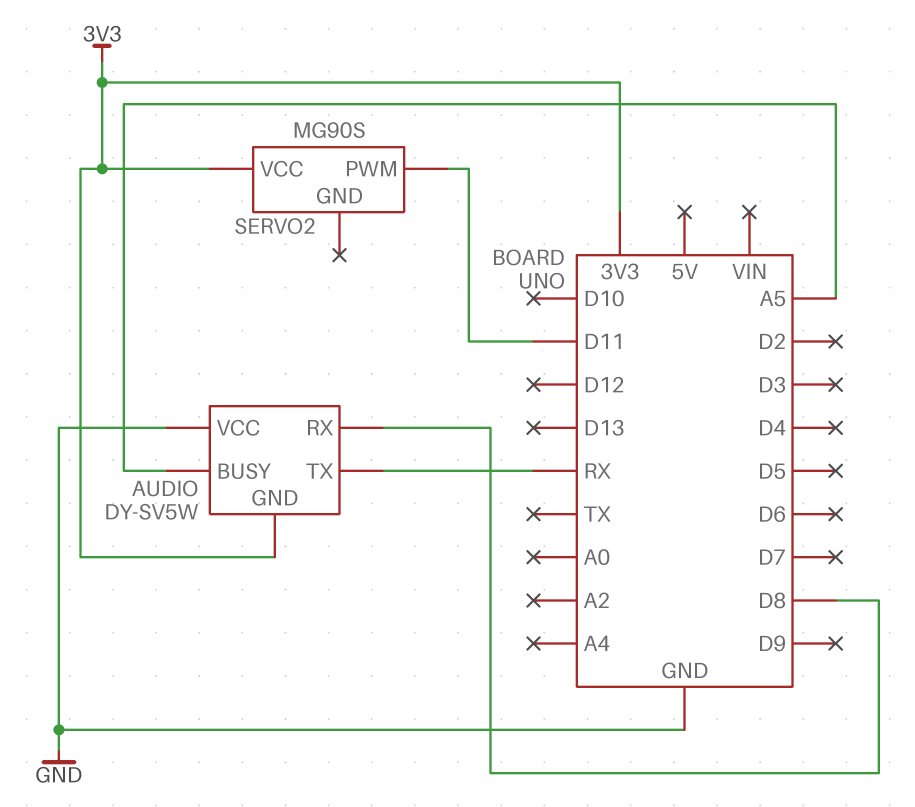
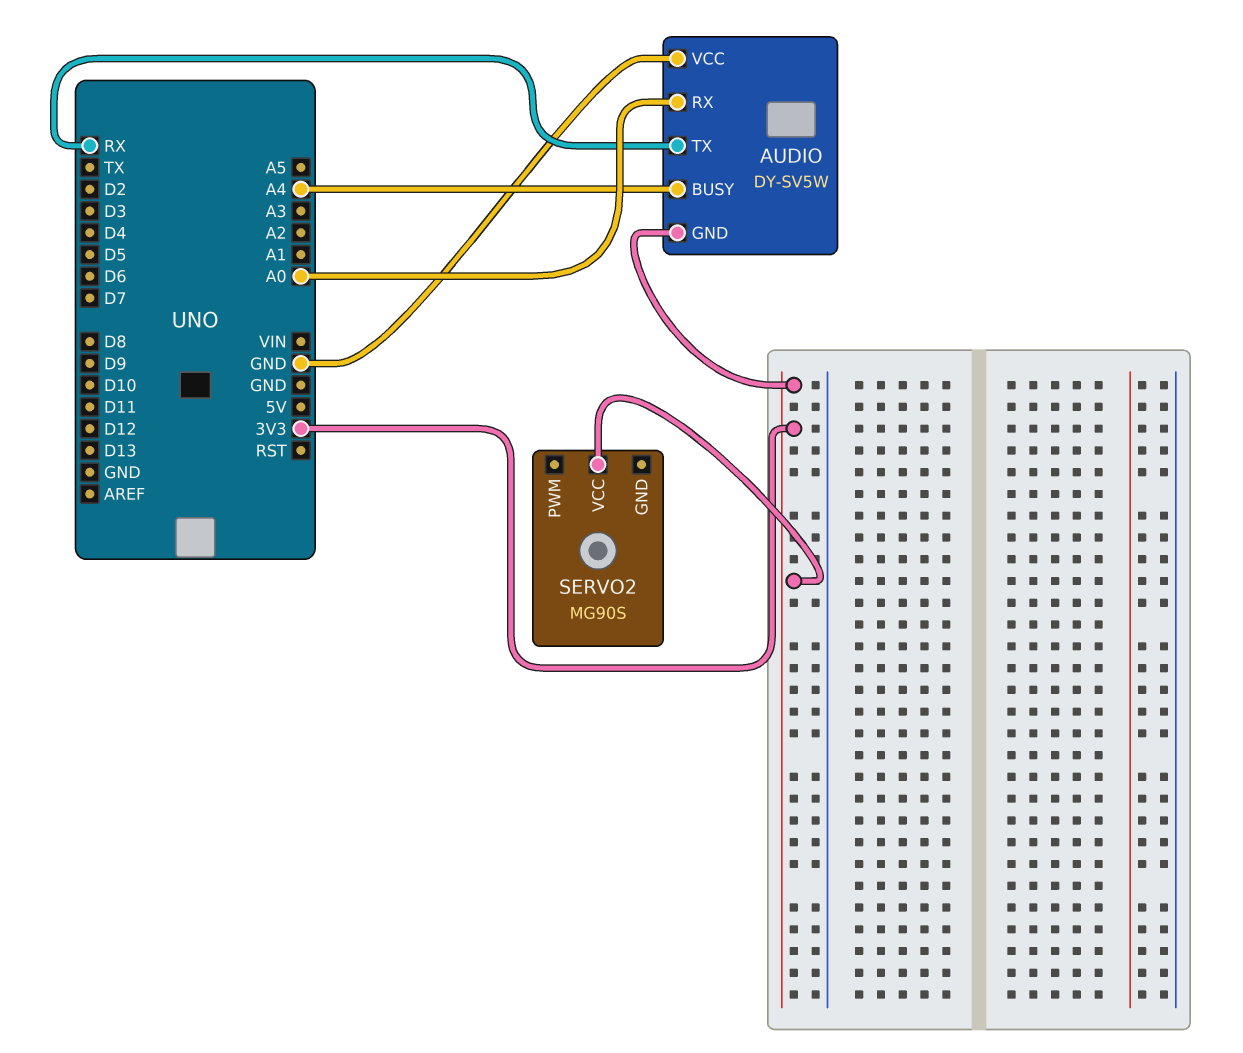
AUDIO pin BUSY: A5 -> A4
AUDIO pin RX: D8 -> A0
SERVO2 pin PWM: D11 -> none

